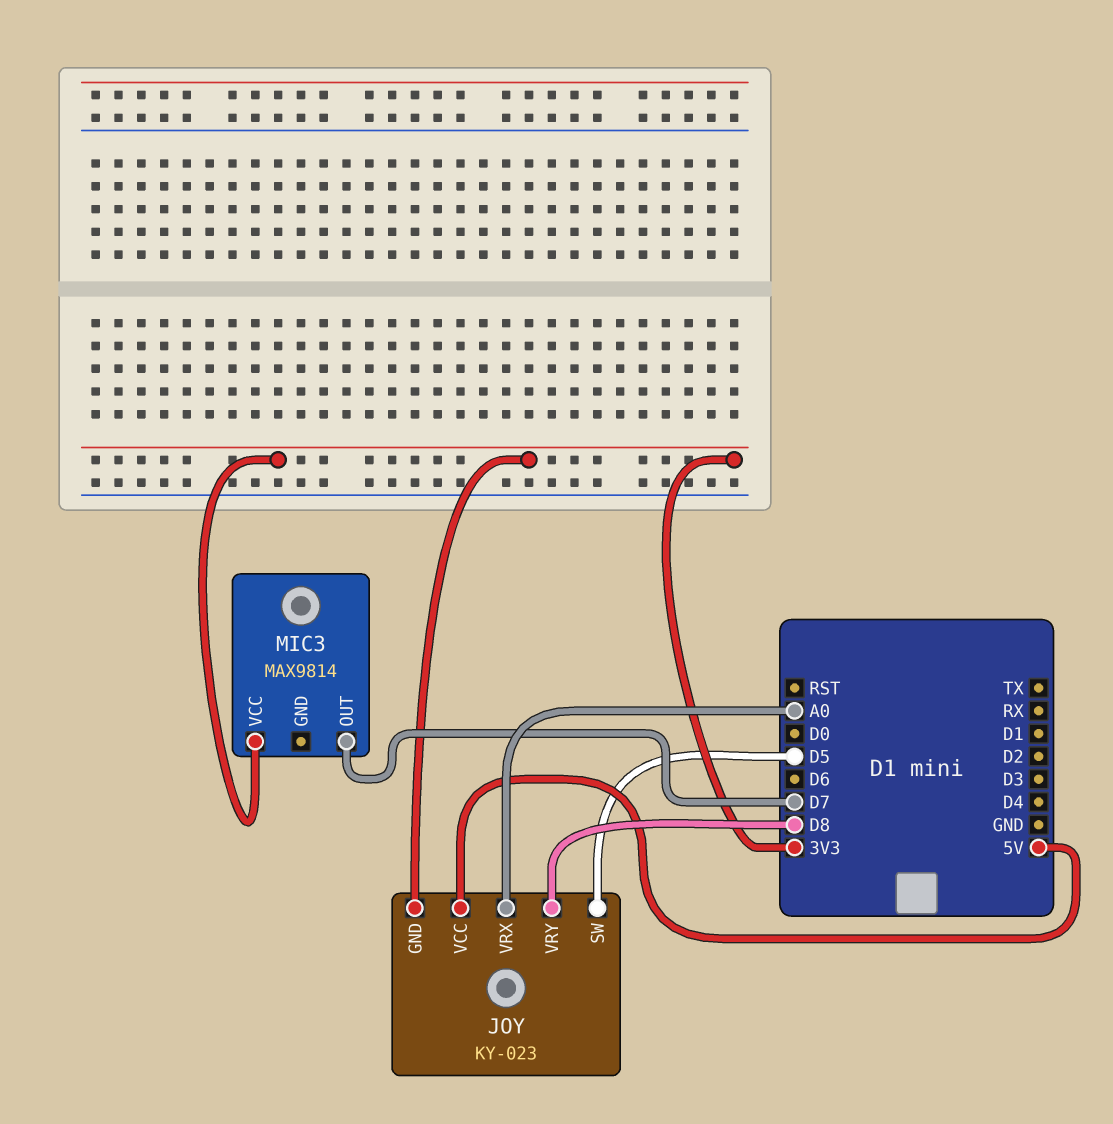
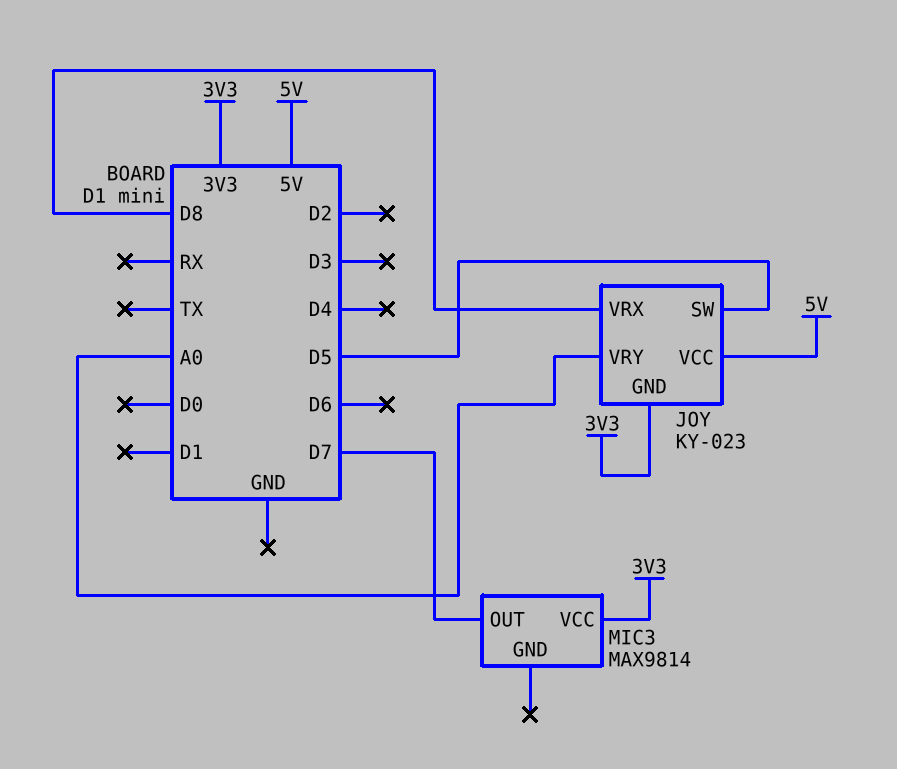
JOY pin VRX: A0 -> D8
JOY pin VRY: D8 -> A0

